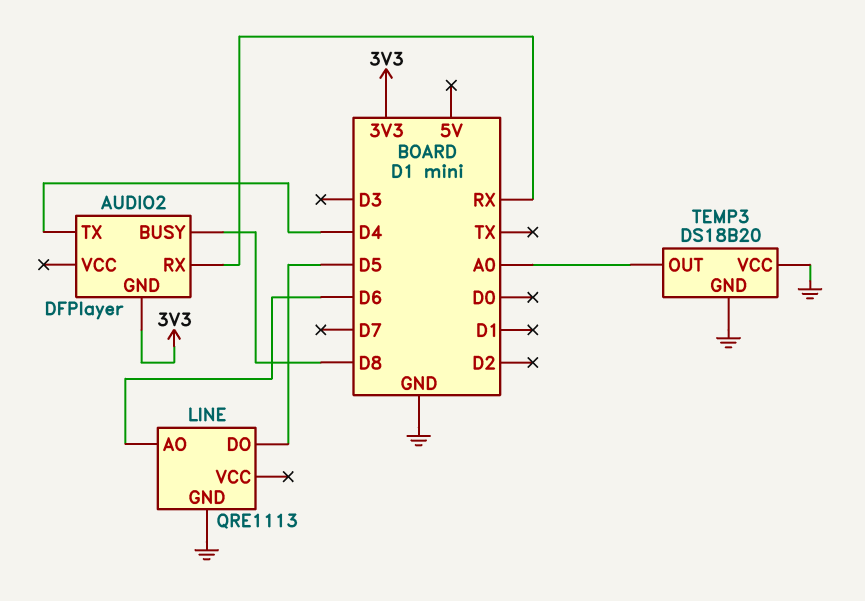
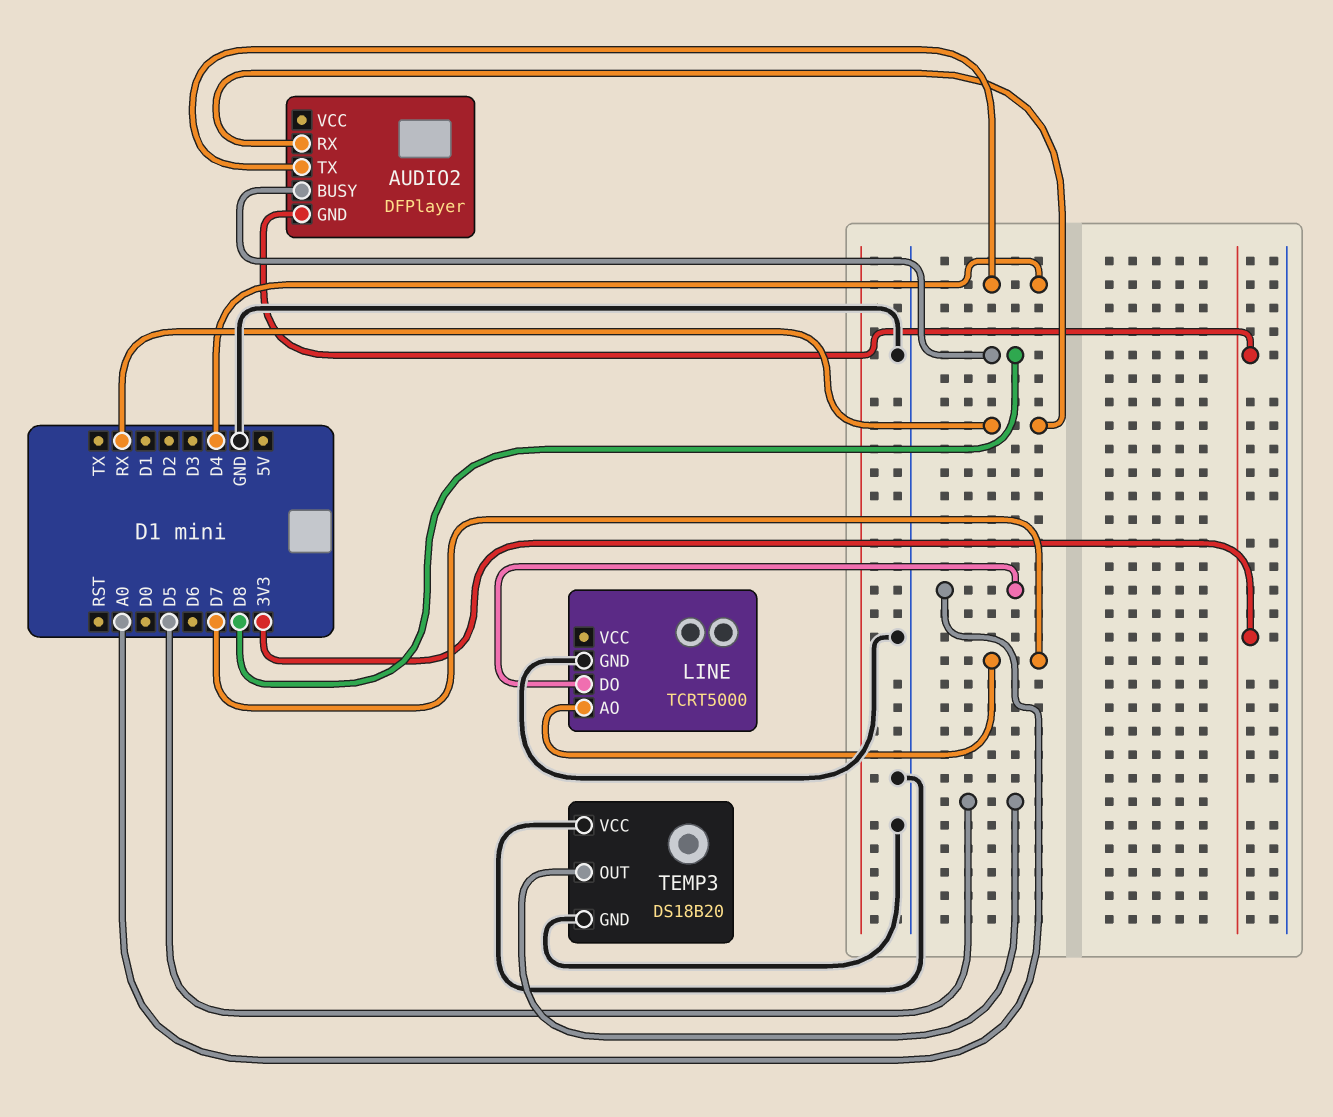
LINE: QRE1113 -> TCRT5000
LINE pin AO: D6 -> D7
LINE pin DO: D5 -> A0
TEMP3 pin OUT: A0 -> D5

